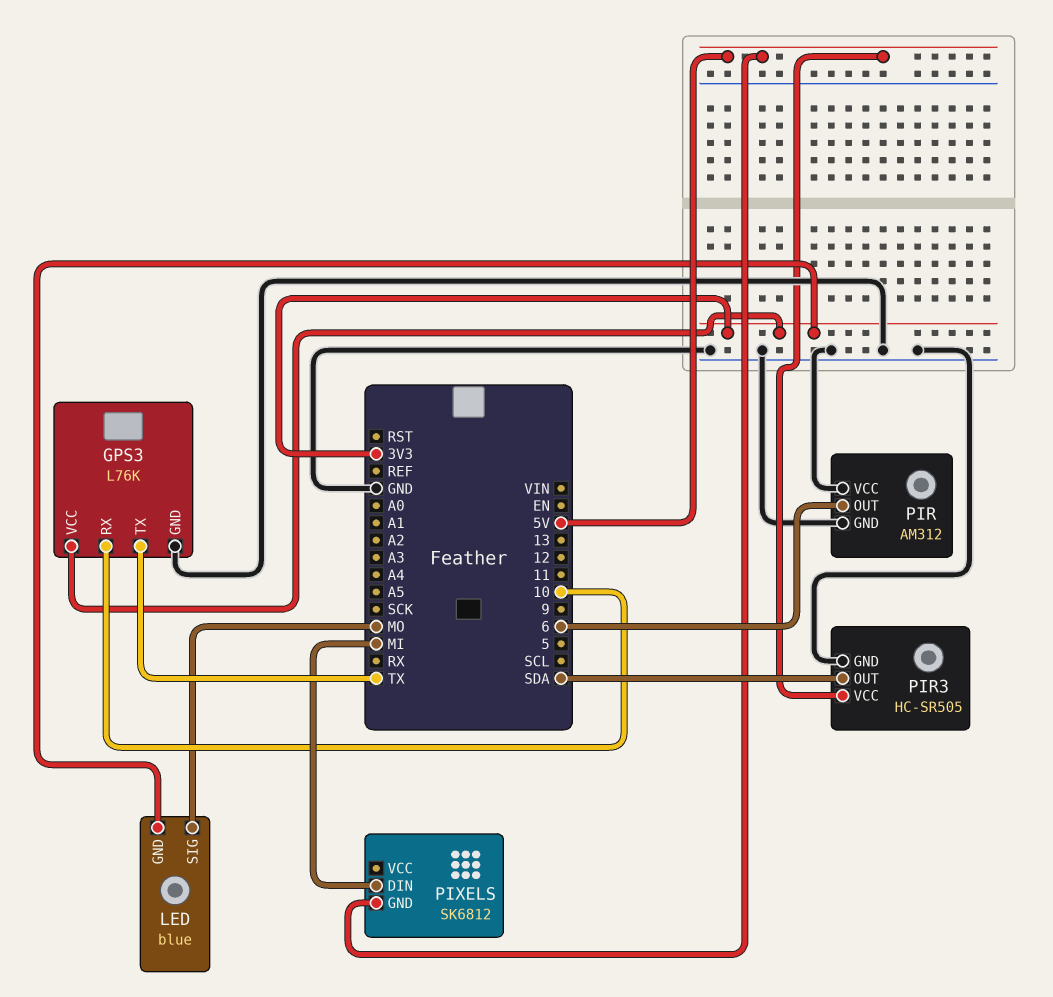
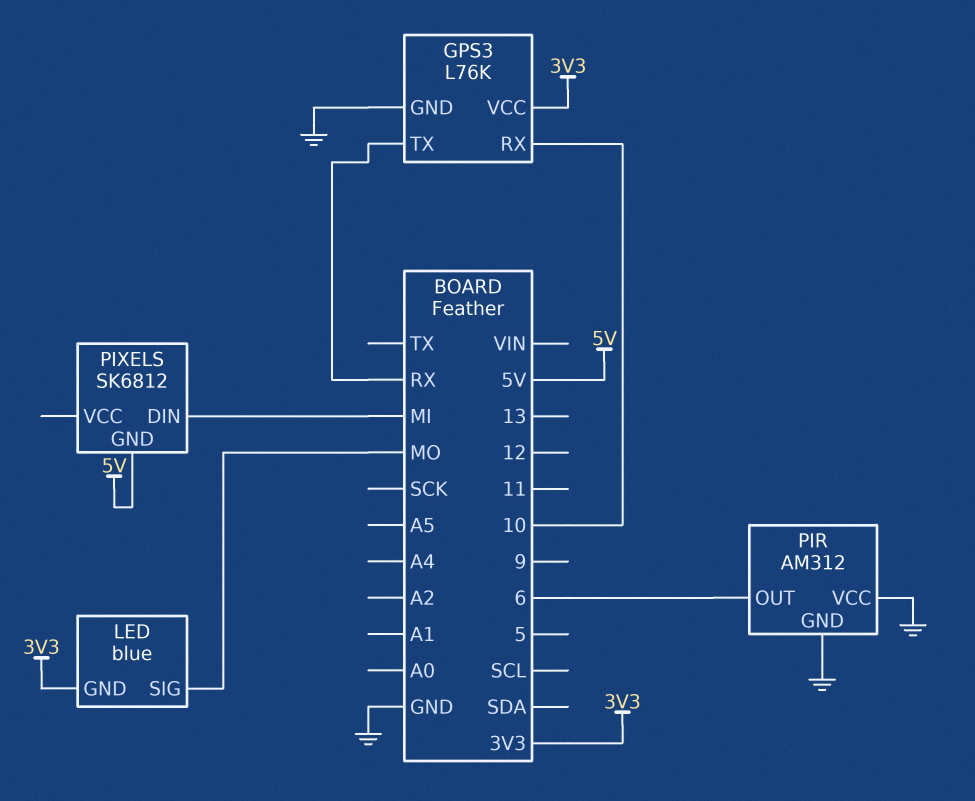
GPS3 pin TX: TX -> RX
PIR3: HC-SR505 -> none
PIR3 pin GND: GND -> none
PIR3 pin OUT: SDA -> none
PIR3 pin VCC: 5V -> none

